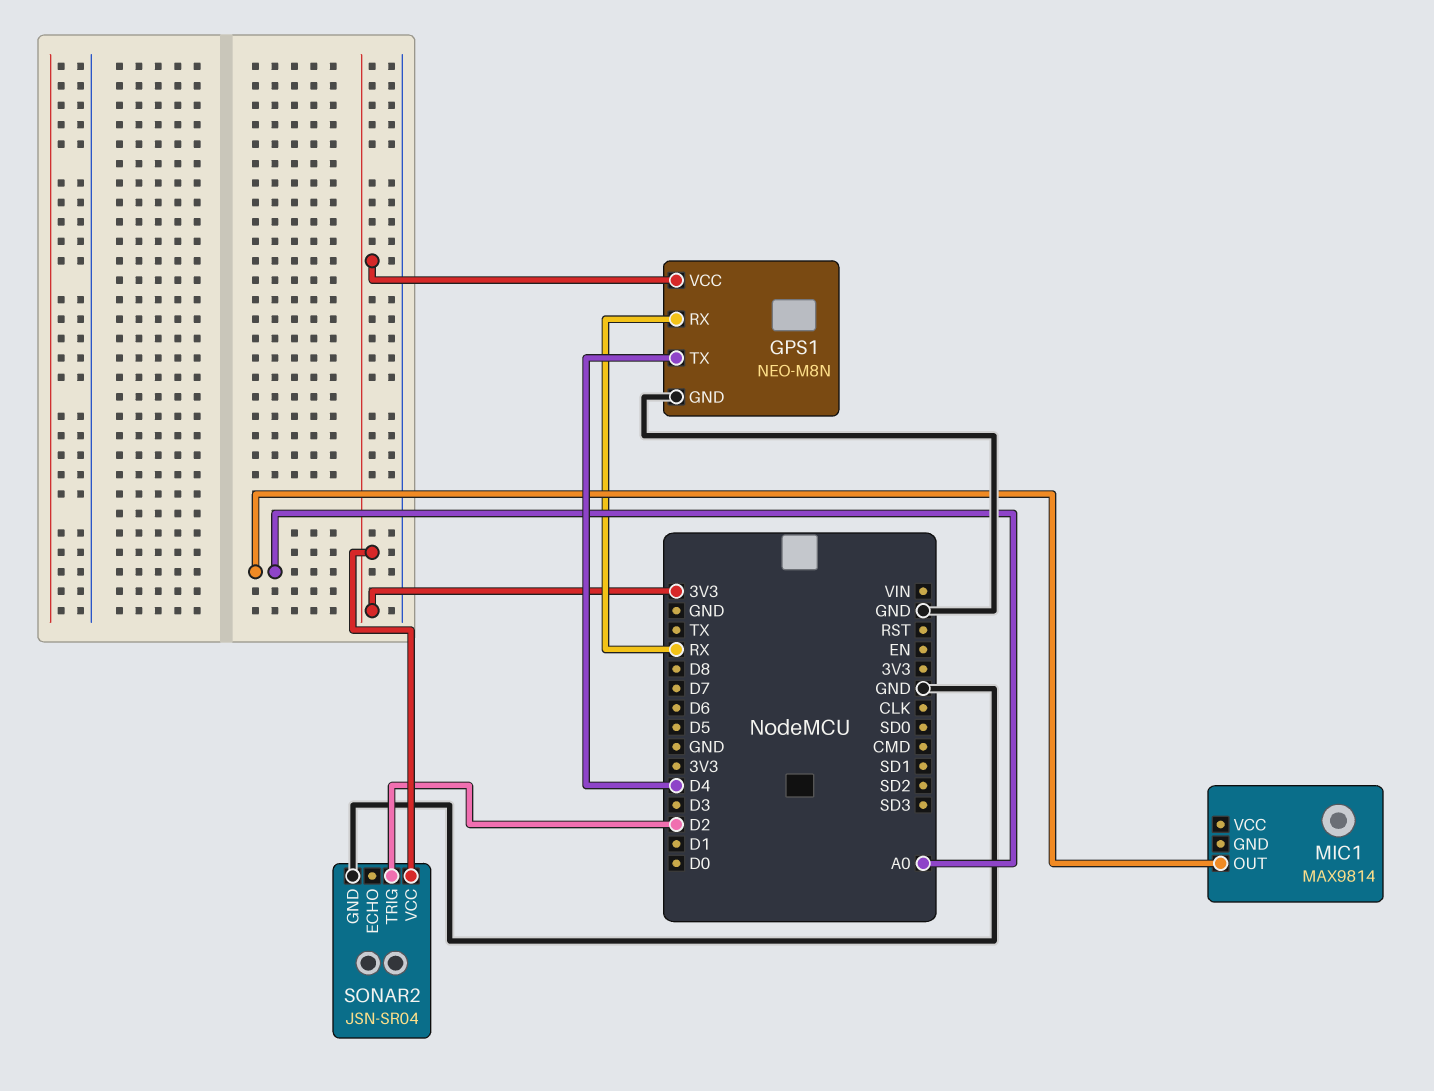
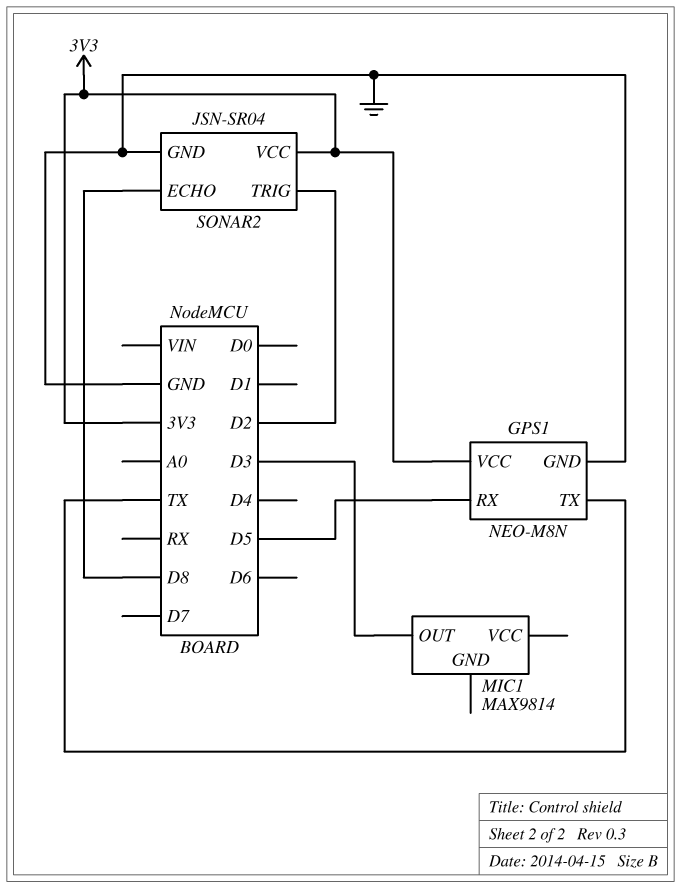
GPS1 pin RX: RX -> D5
GPS1 pin TX: D4 -> TX
MIC1 pin OUT: A0 -> D3
SONAR2 pin ECHO: none -> D8

